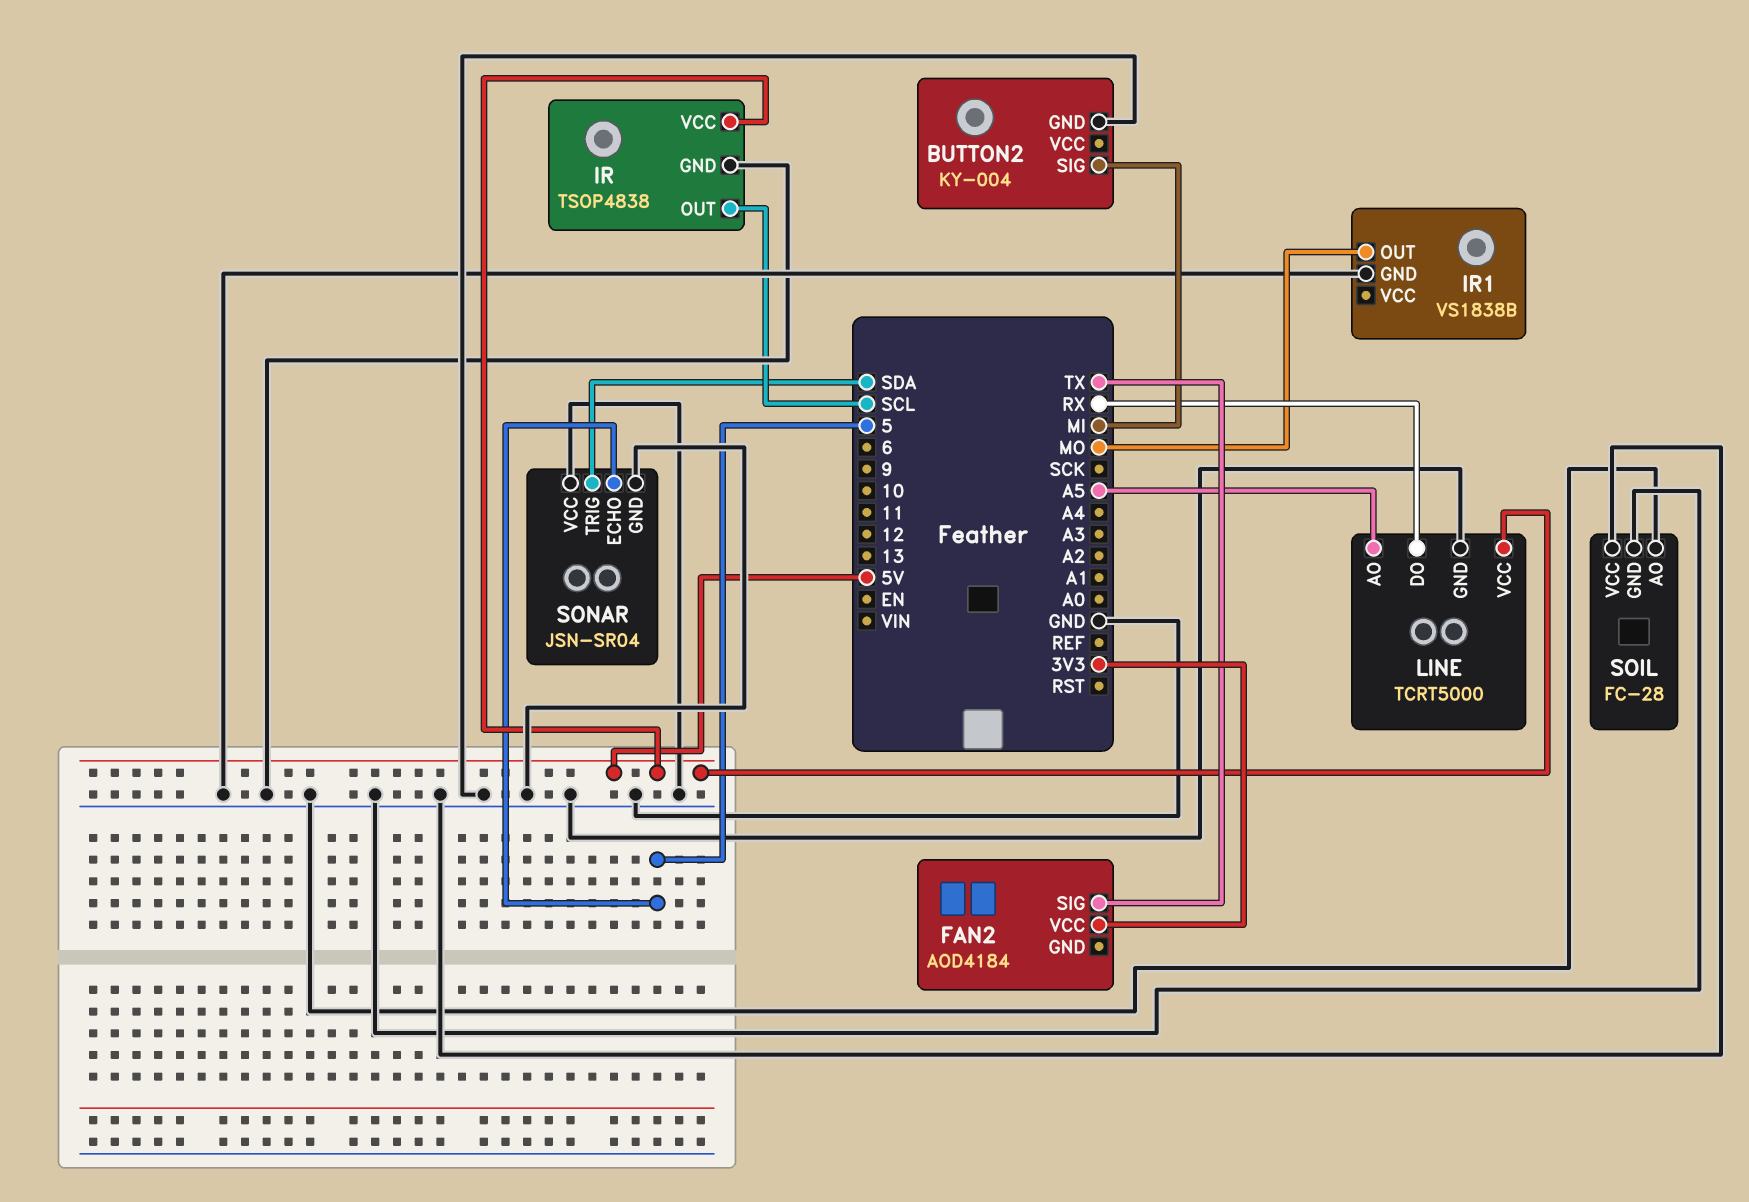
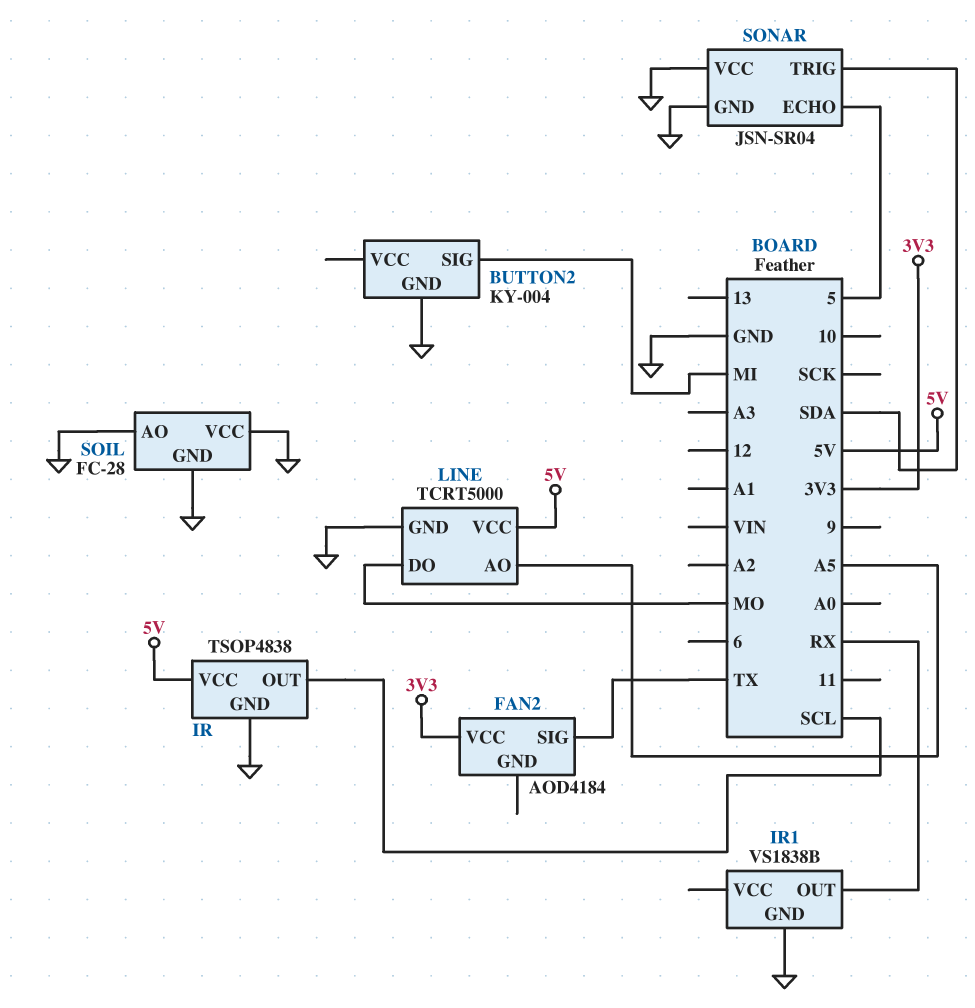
IR1 pin OUT: MO -> RX
LINE pin DO: RX -> MO

